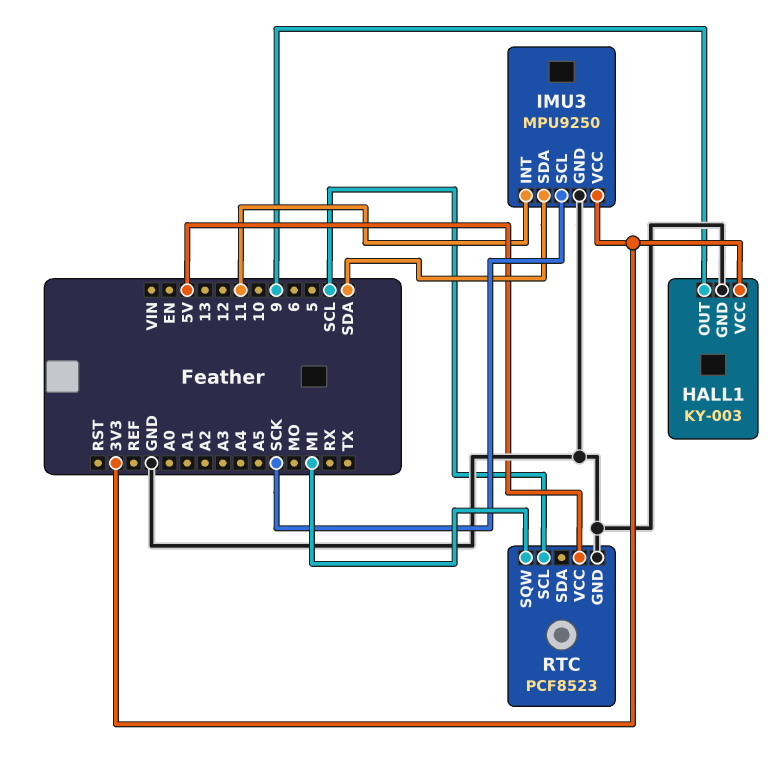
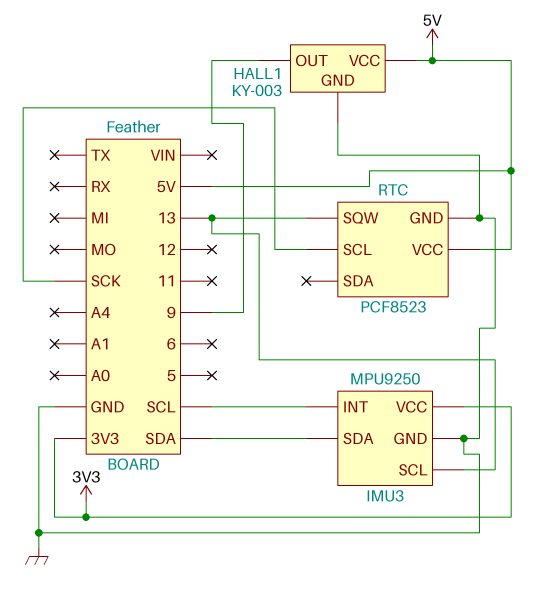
HALL1 pin VCC: 3V3 -> 5V
IMU3 pin INT: 11 -> SCL
IMU3 pin SCL: SCK -> 13
RTC pin SCL: SCL -> SCK
RTC pin SQW: MI -> 13

